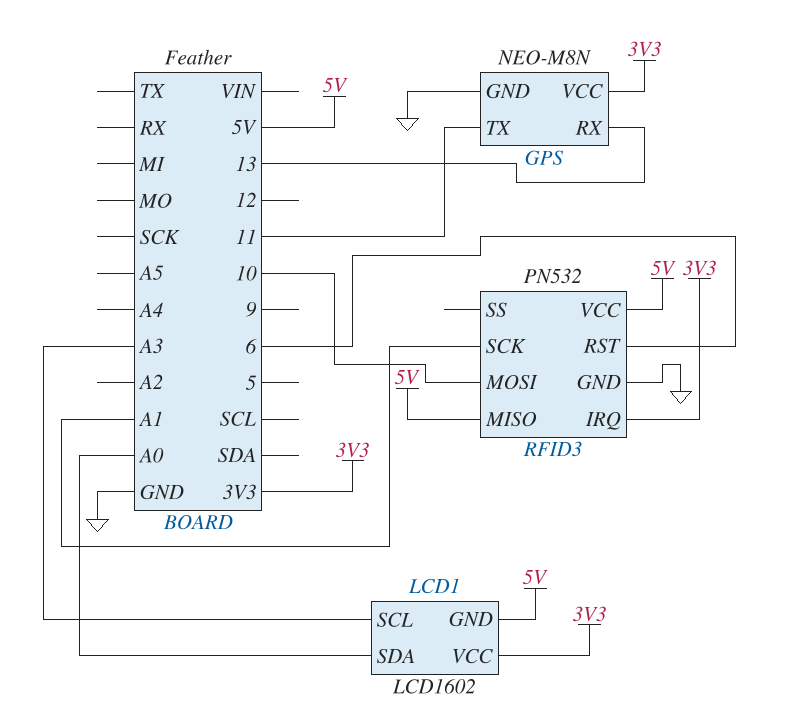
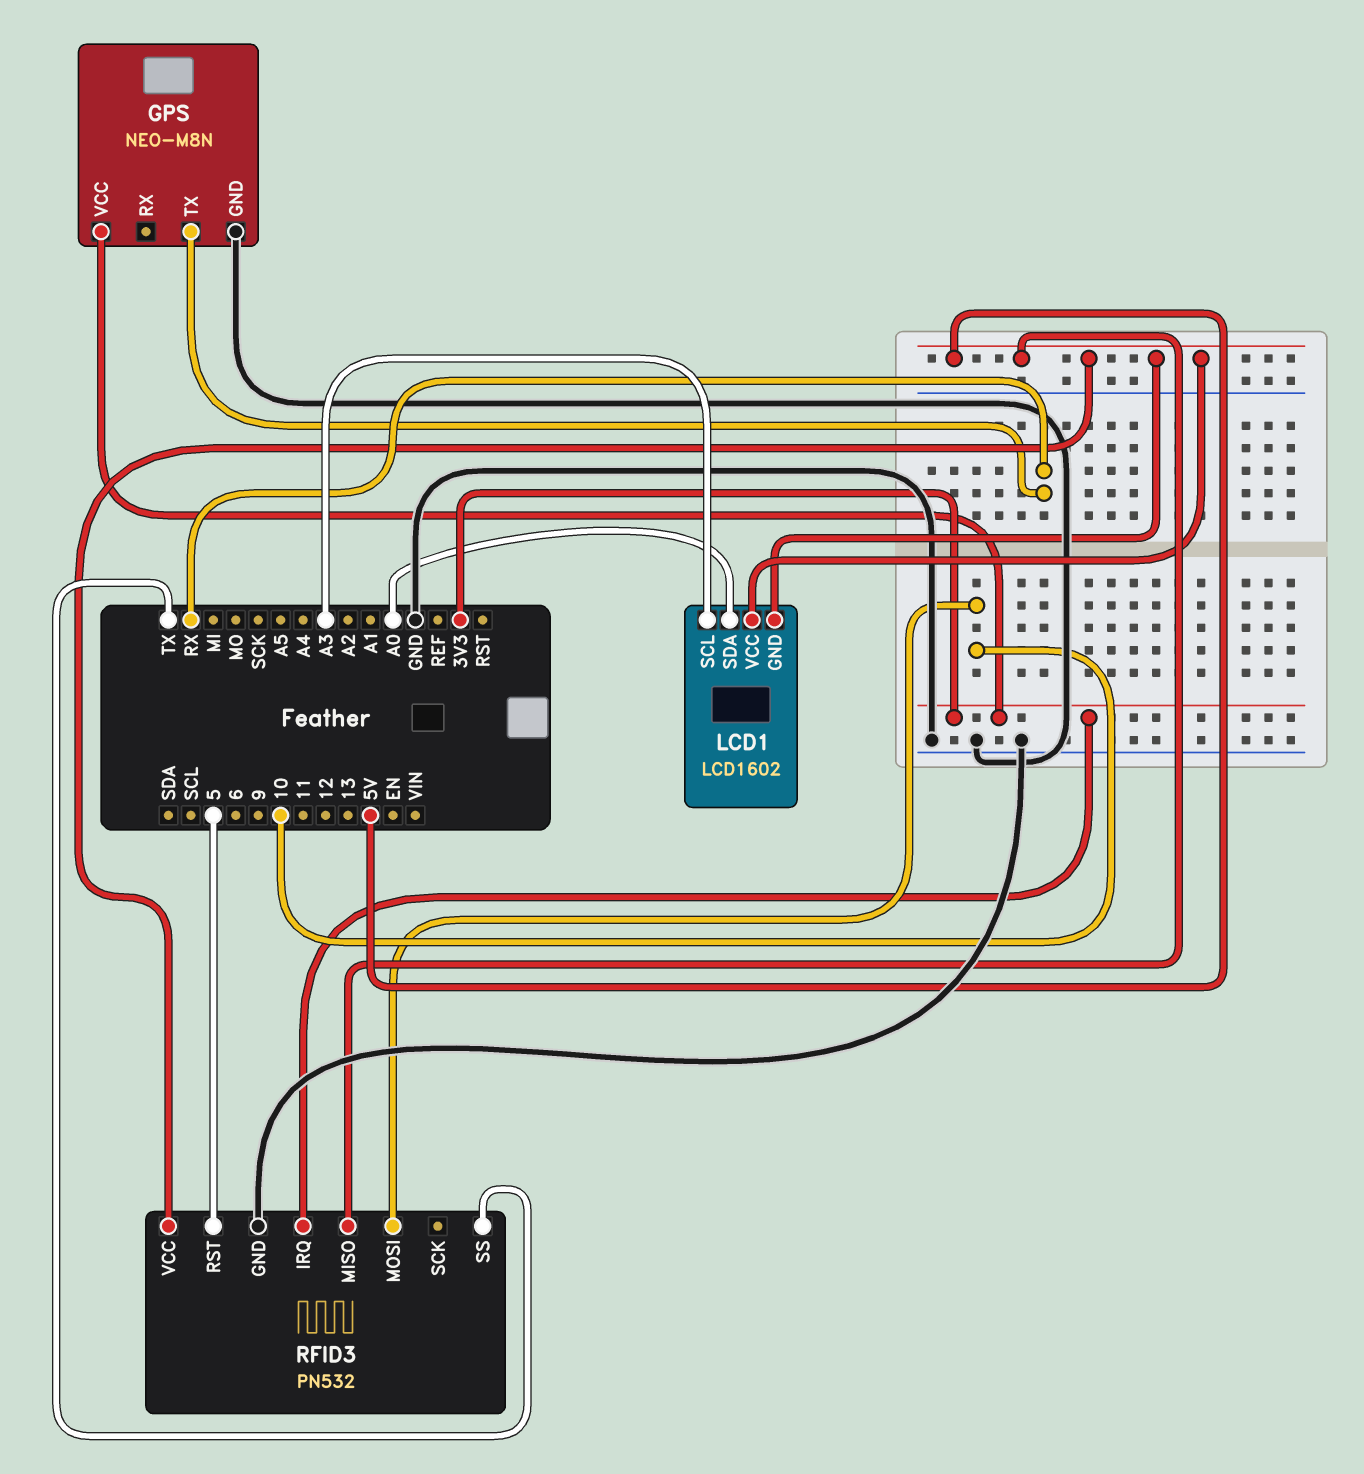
GPS pin RX: 13 -> none
GPS pin TX: 11 -> RX
LCD1 pin VCC: 3V3 -> 5V
RFID3 pin RST: 6 -> 5
RFID3 pin SCK: A1 -> none
RFID3 pin SS: none -> TX

